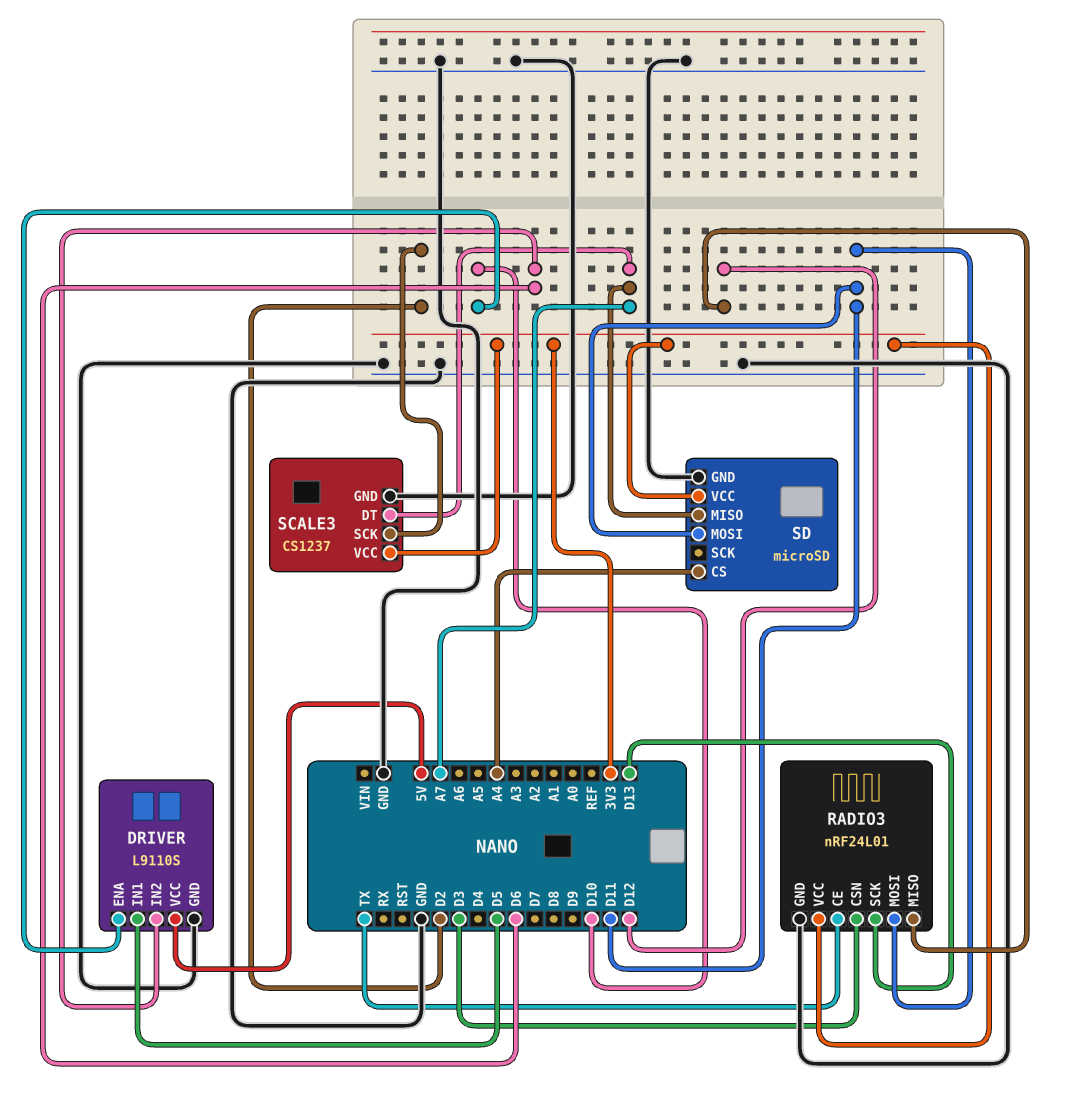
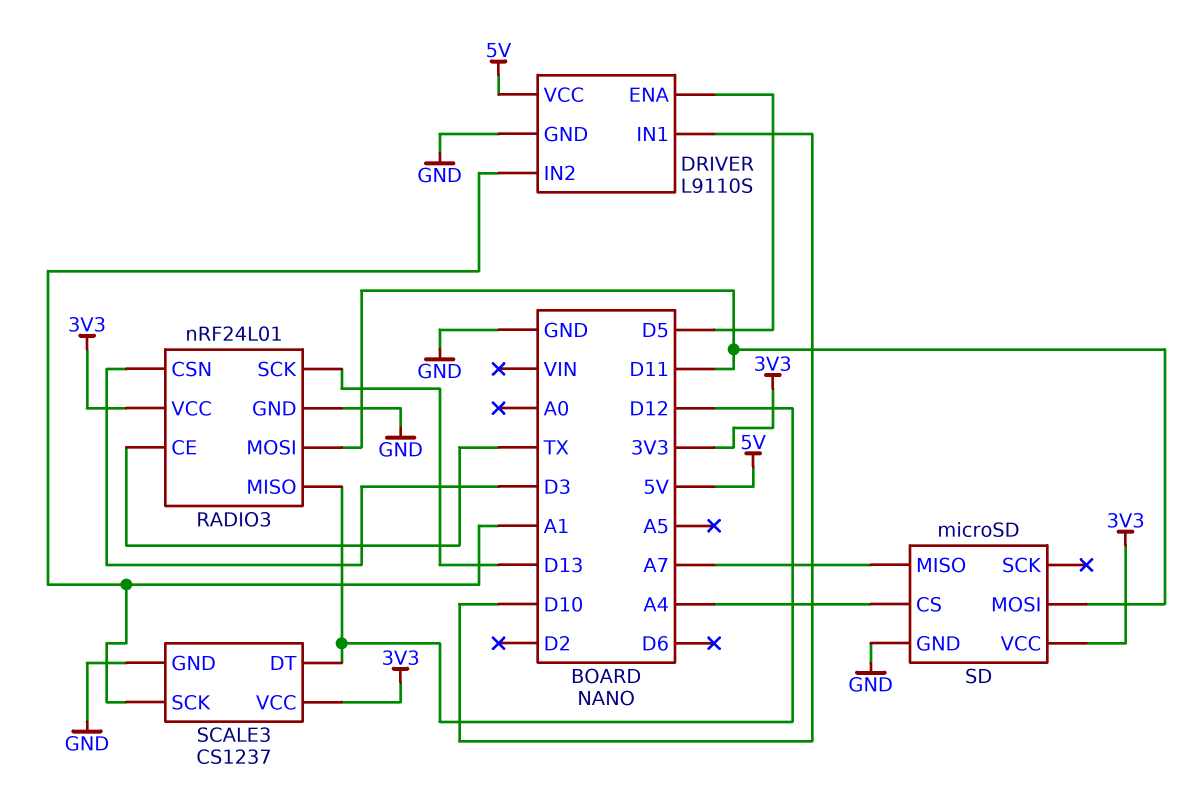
DRIVER pin ENA: D10 -> D5
DRIVER pin IN1: D5 -> D10
DRIVER pin IN2: D6 -> A1
SCALE3 pin DT: A7 -> D12
SCALE3 pin SCK: D2 -> A1

